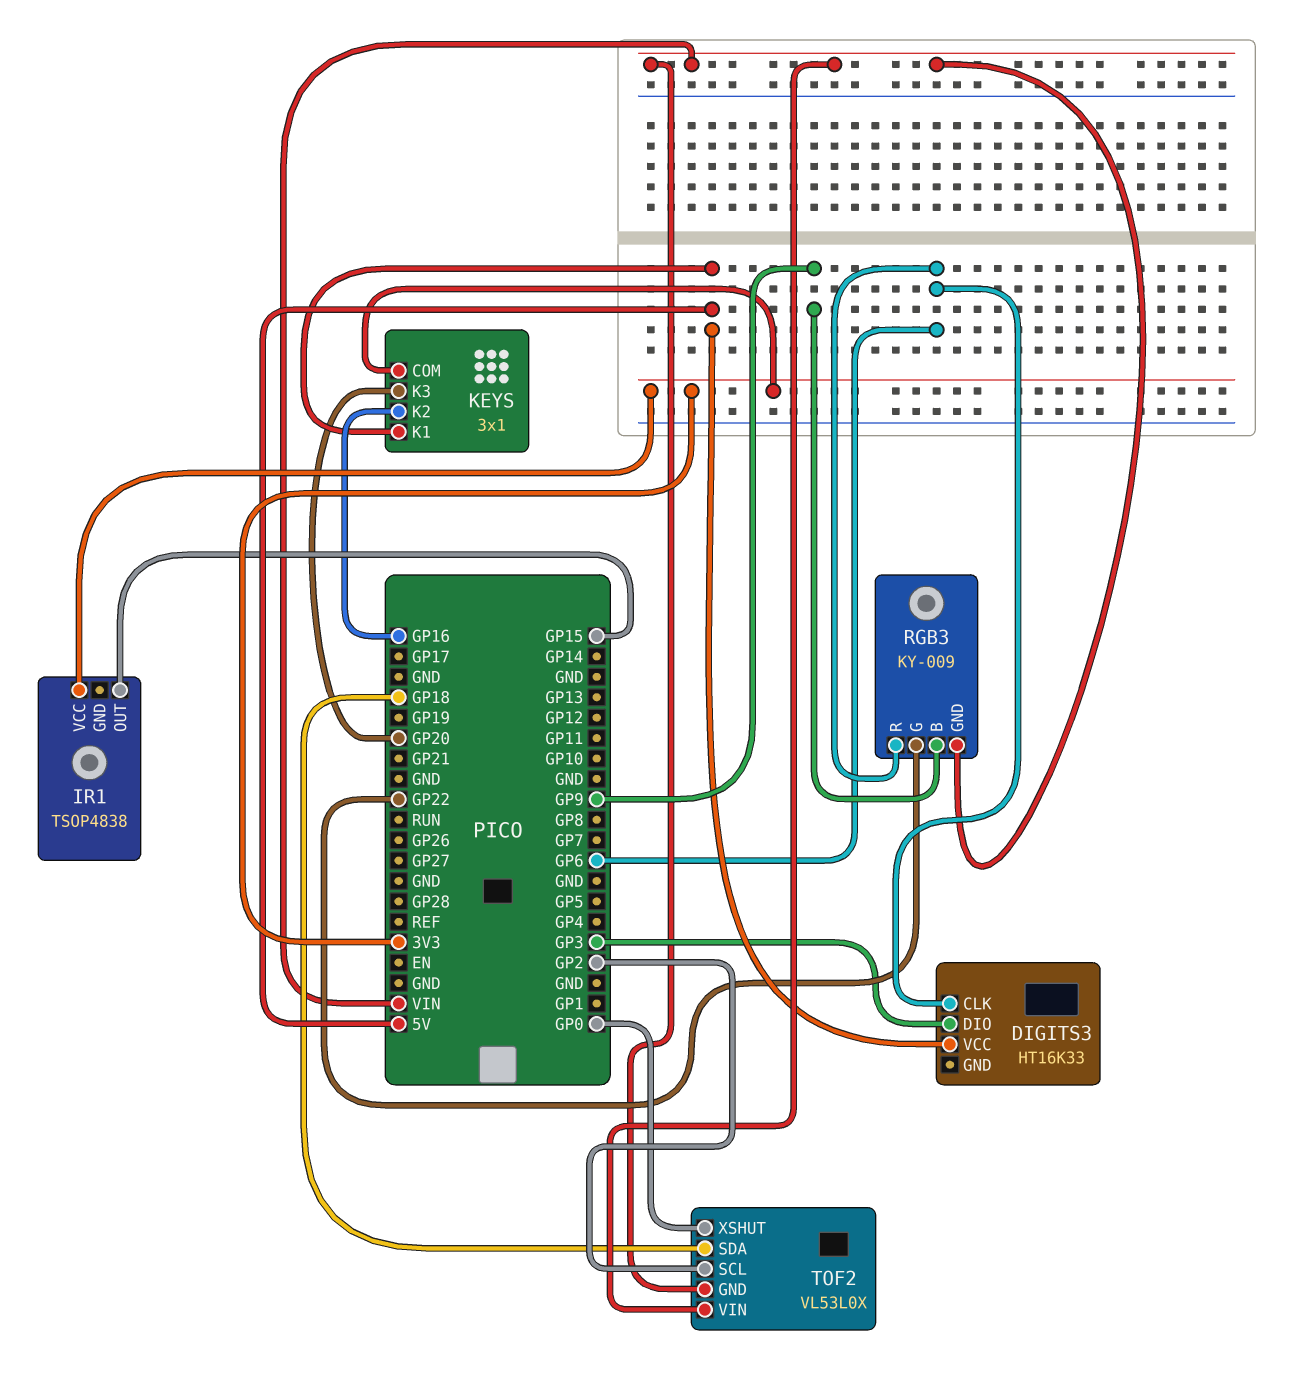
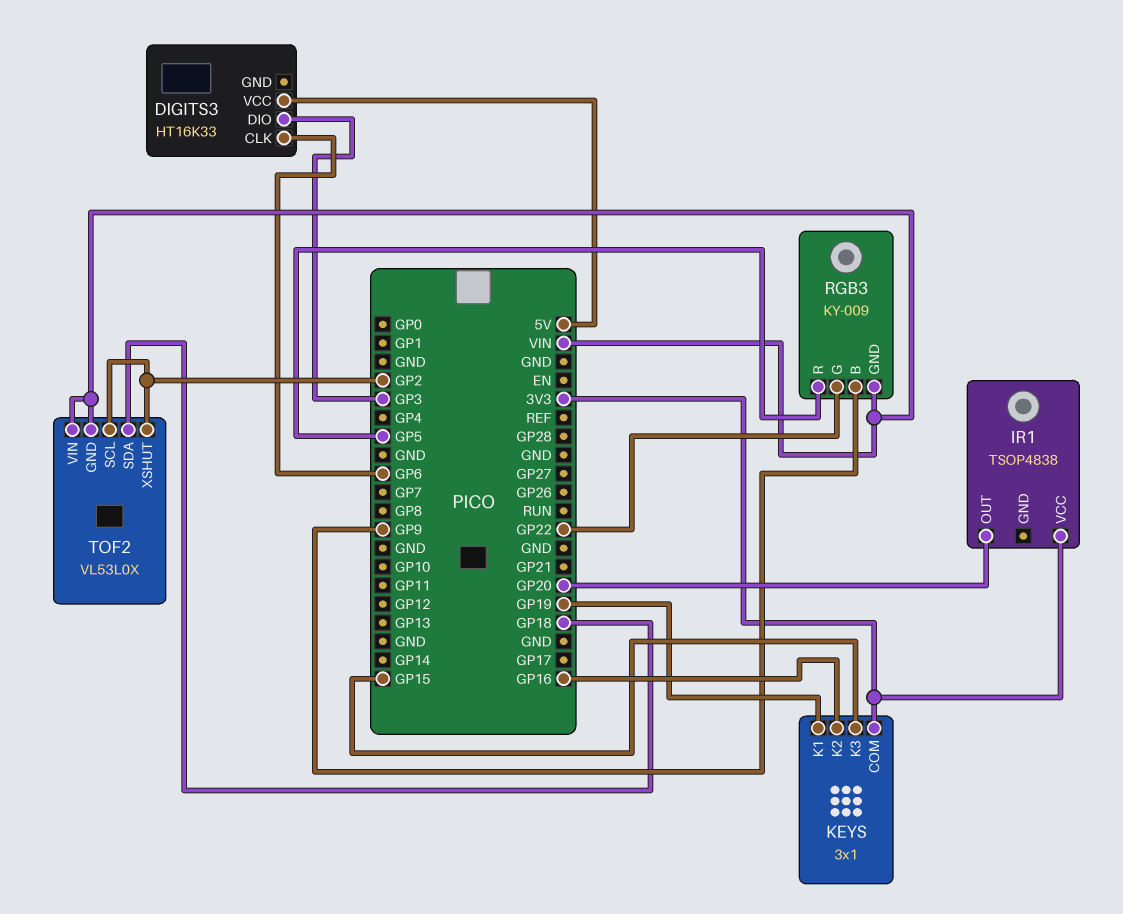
IR1 pin OUT: GP15 -> GP20
KEYS pin K1: 5V -> GP19
KEYS pin K3: GP20 -> GP15
RGB3 pin R: GP6 -> GP5
TOF2 pin XSHUT: GP0 -> GP2

